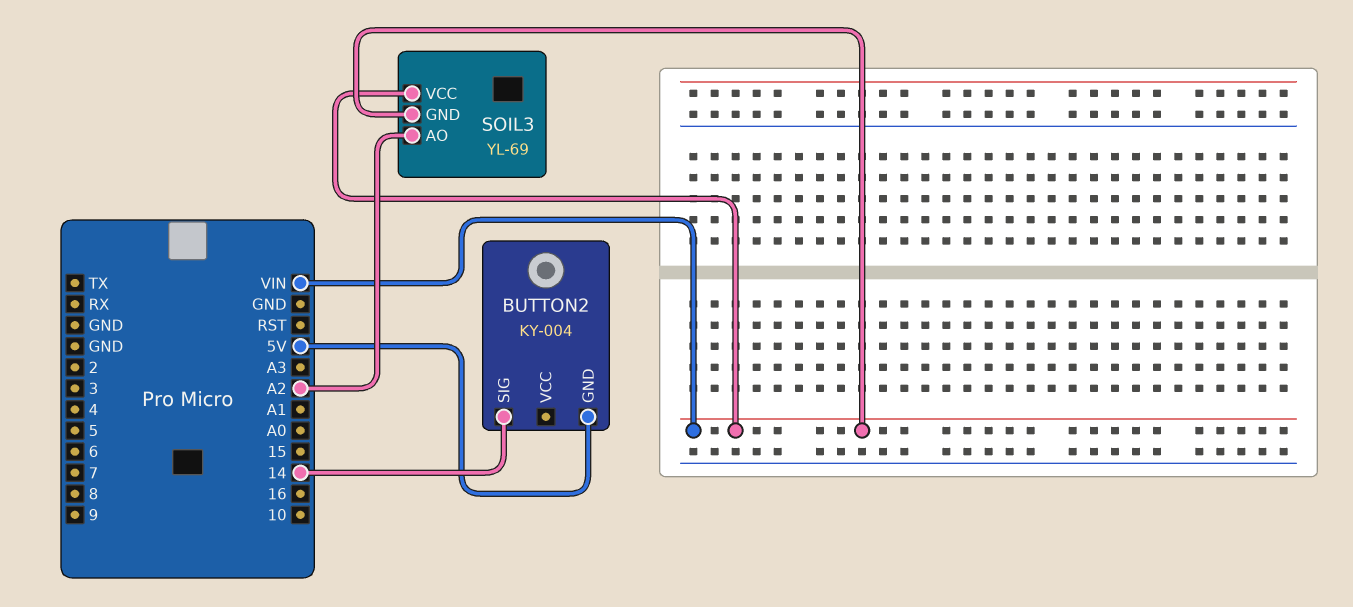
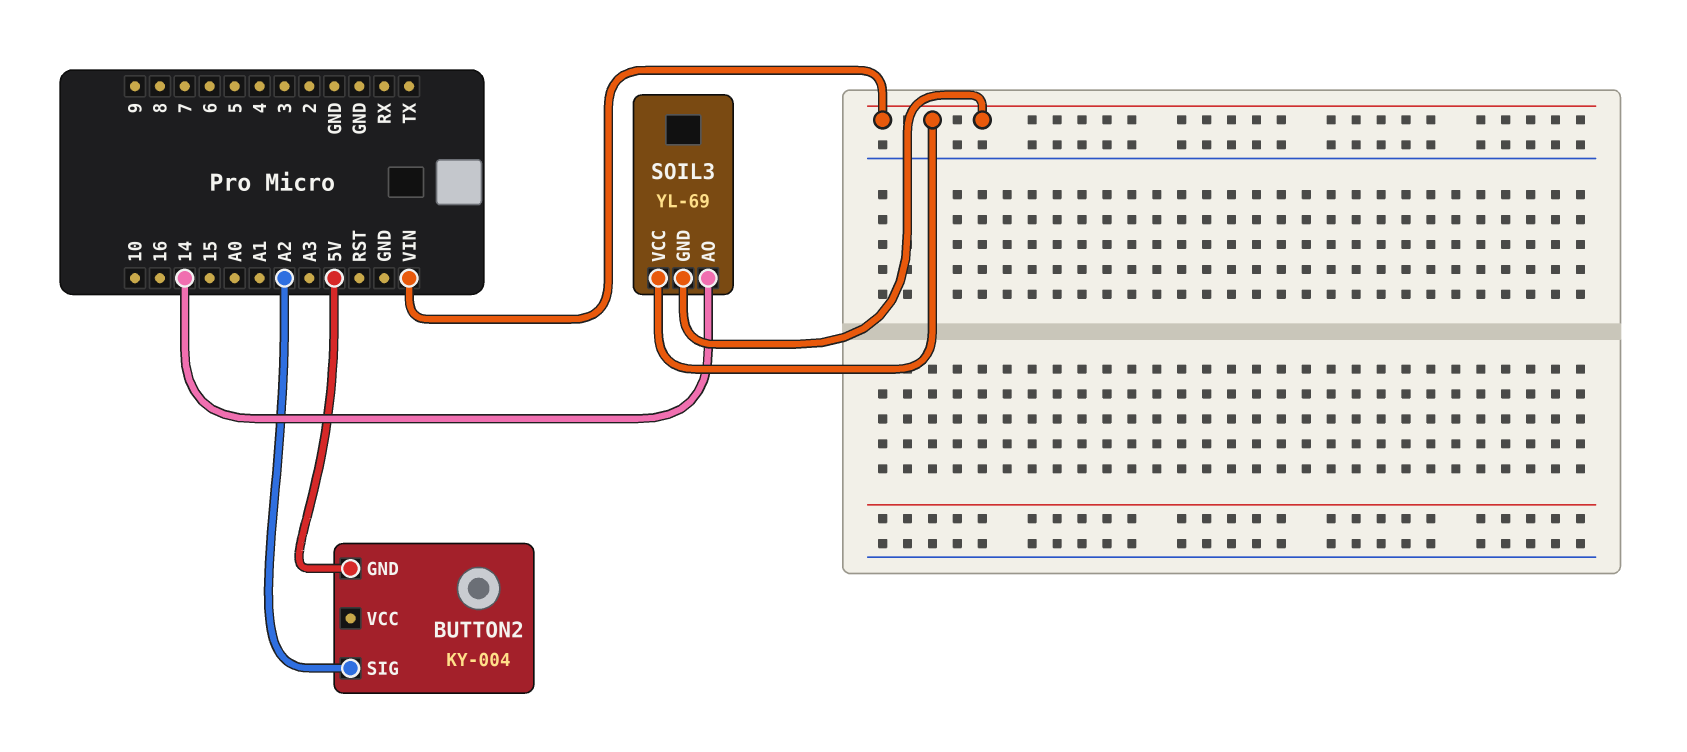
BUTTON2 pin SIG: 14 -> A2
SOIL3 pin AO: A2 -> 14

